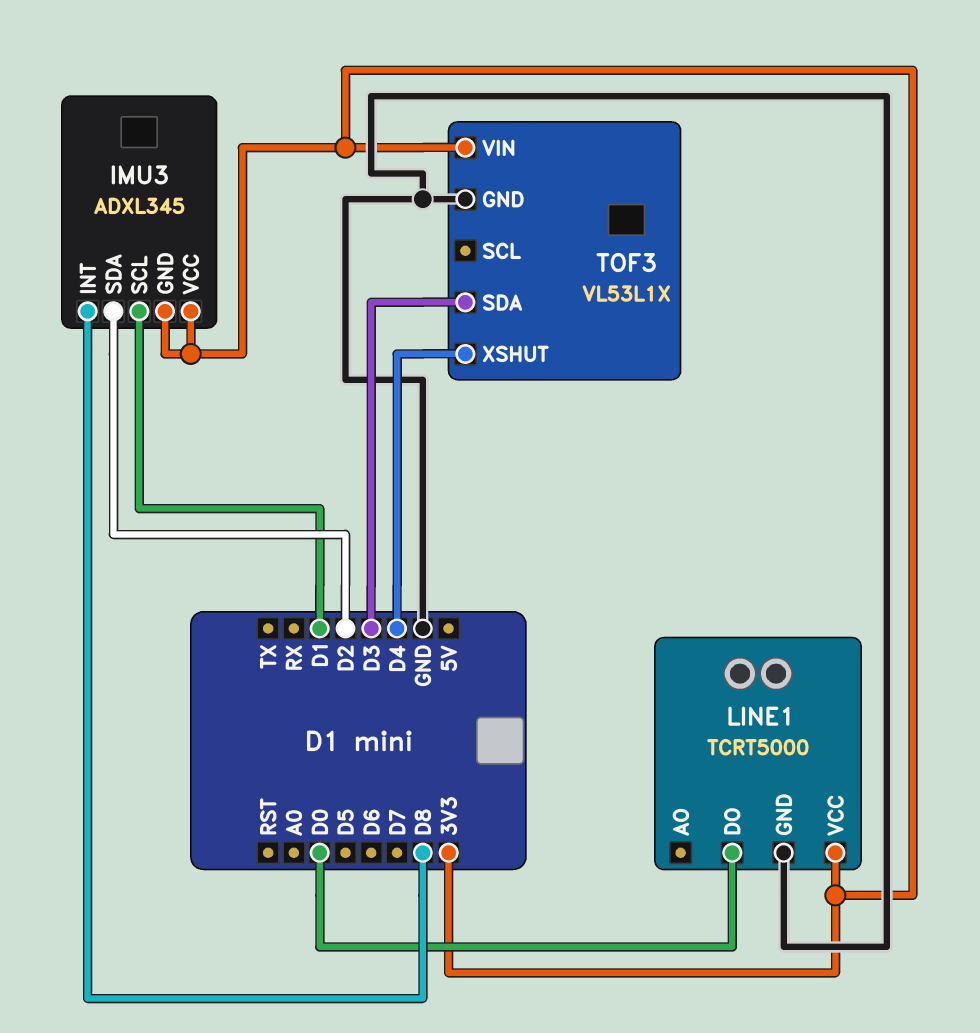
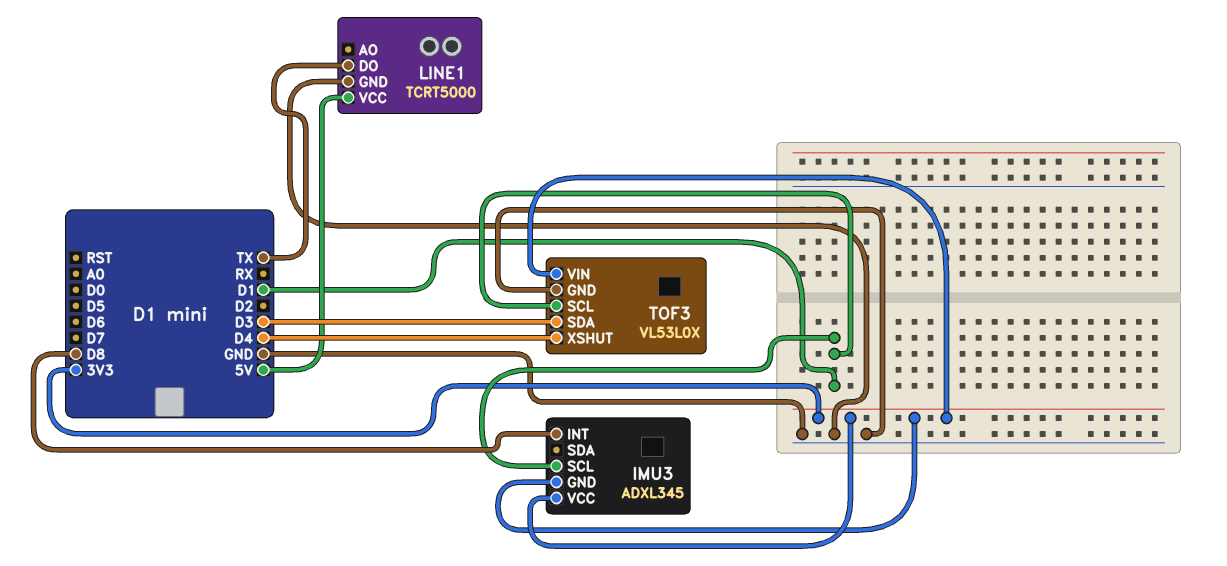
IMU3 pin SDA: D2 -> none
LINE1 pin DO: D0 -> TX
LINE1 pin VCC: 3V3 -> 5V
TOF3: VL53L1X -> VL53L0X
TOF3 pin SCL: none -> D1

